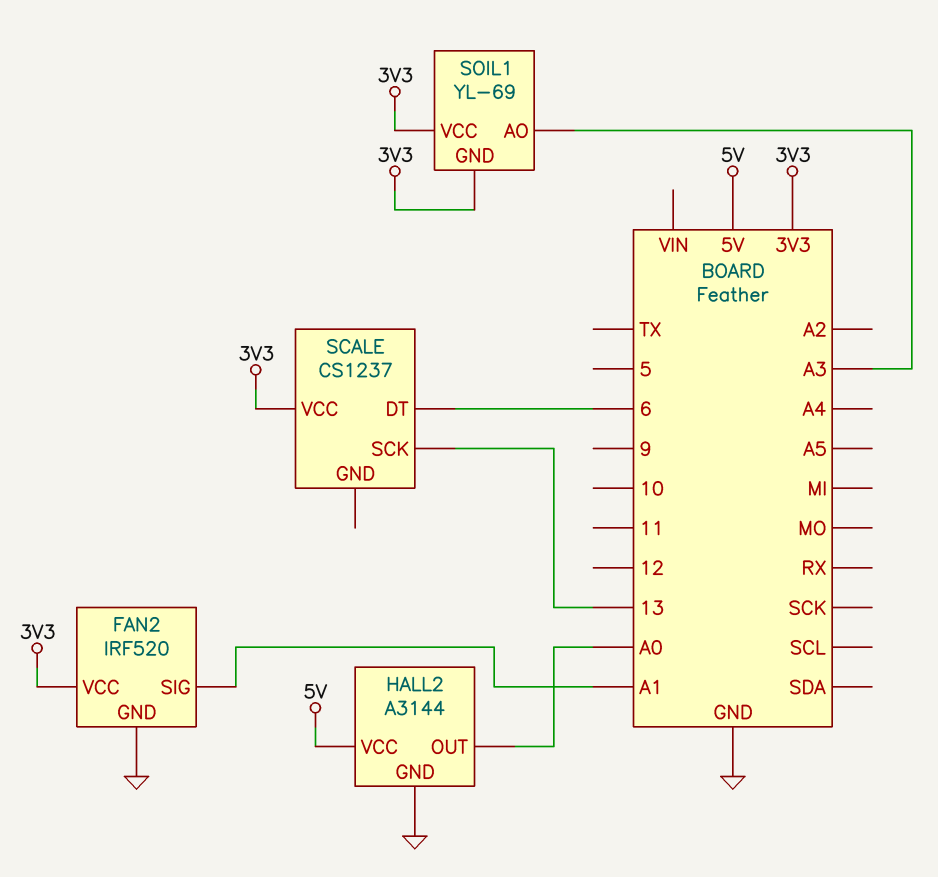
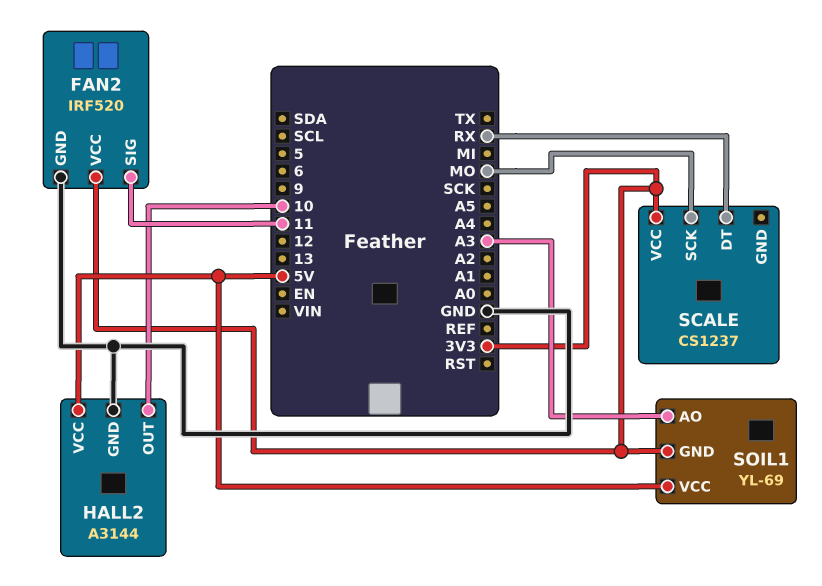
FAN2 pin SIG: A1 -> 11
HALL2 pin OUT: A0 -> 10
SCALE pin DT: 6 -> RX
SCALE pin SCK: 13 -> MO
SOIL1 pin VCC: 3V3 -> 5V

